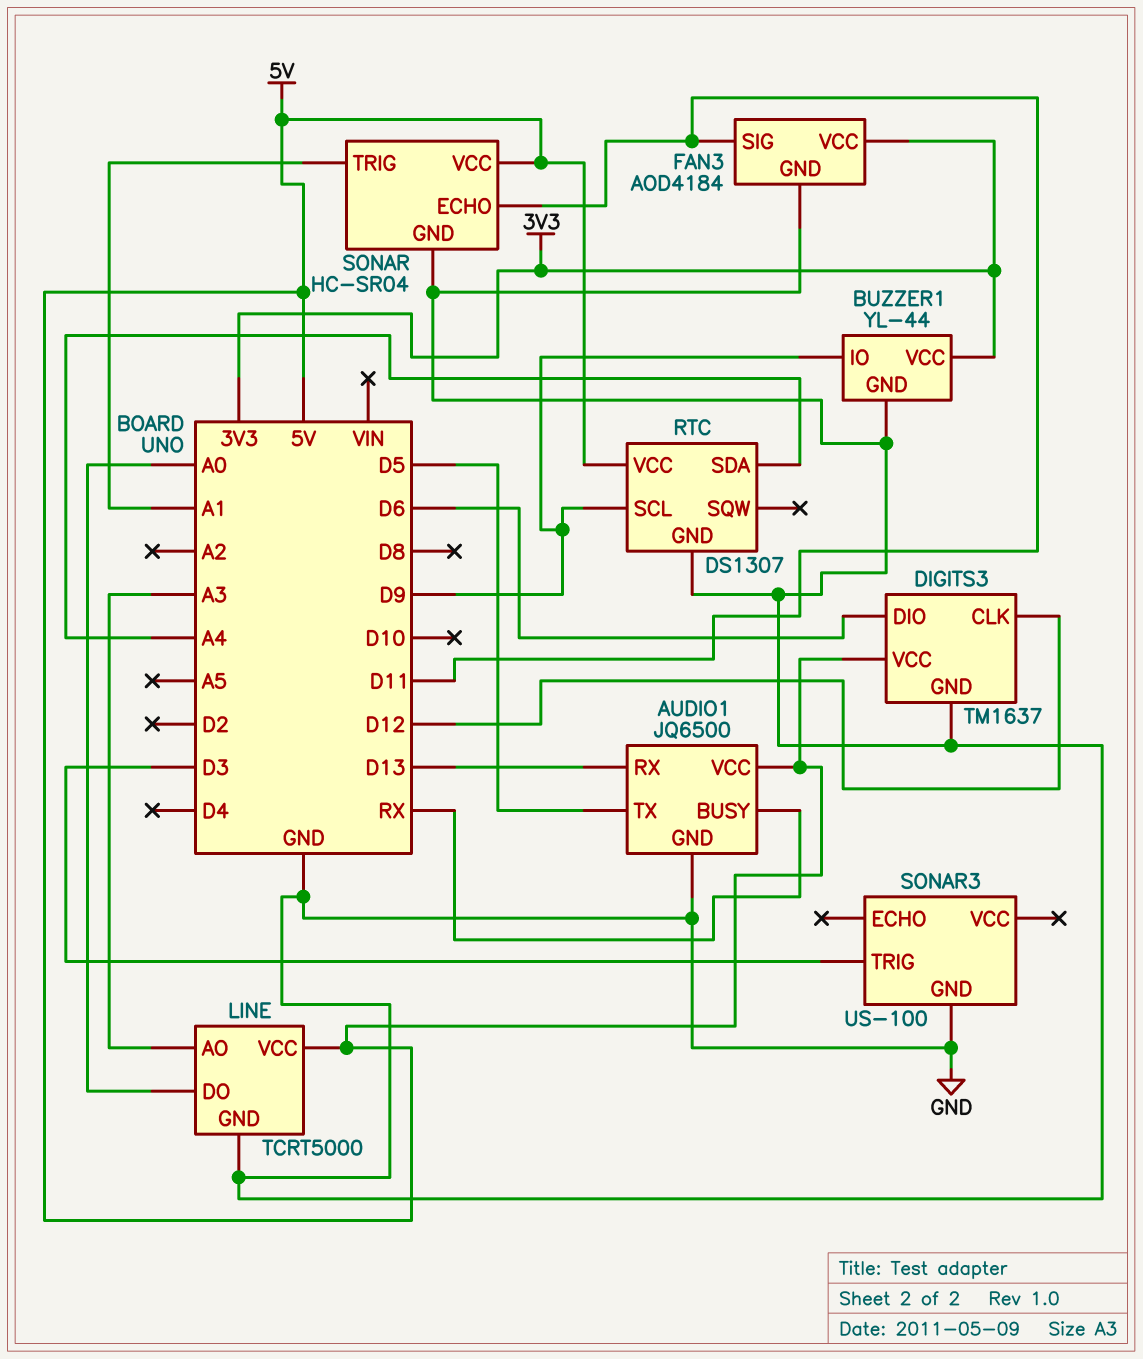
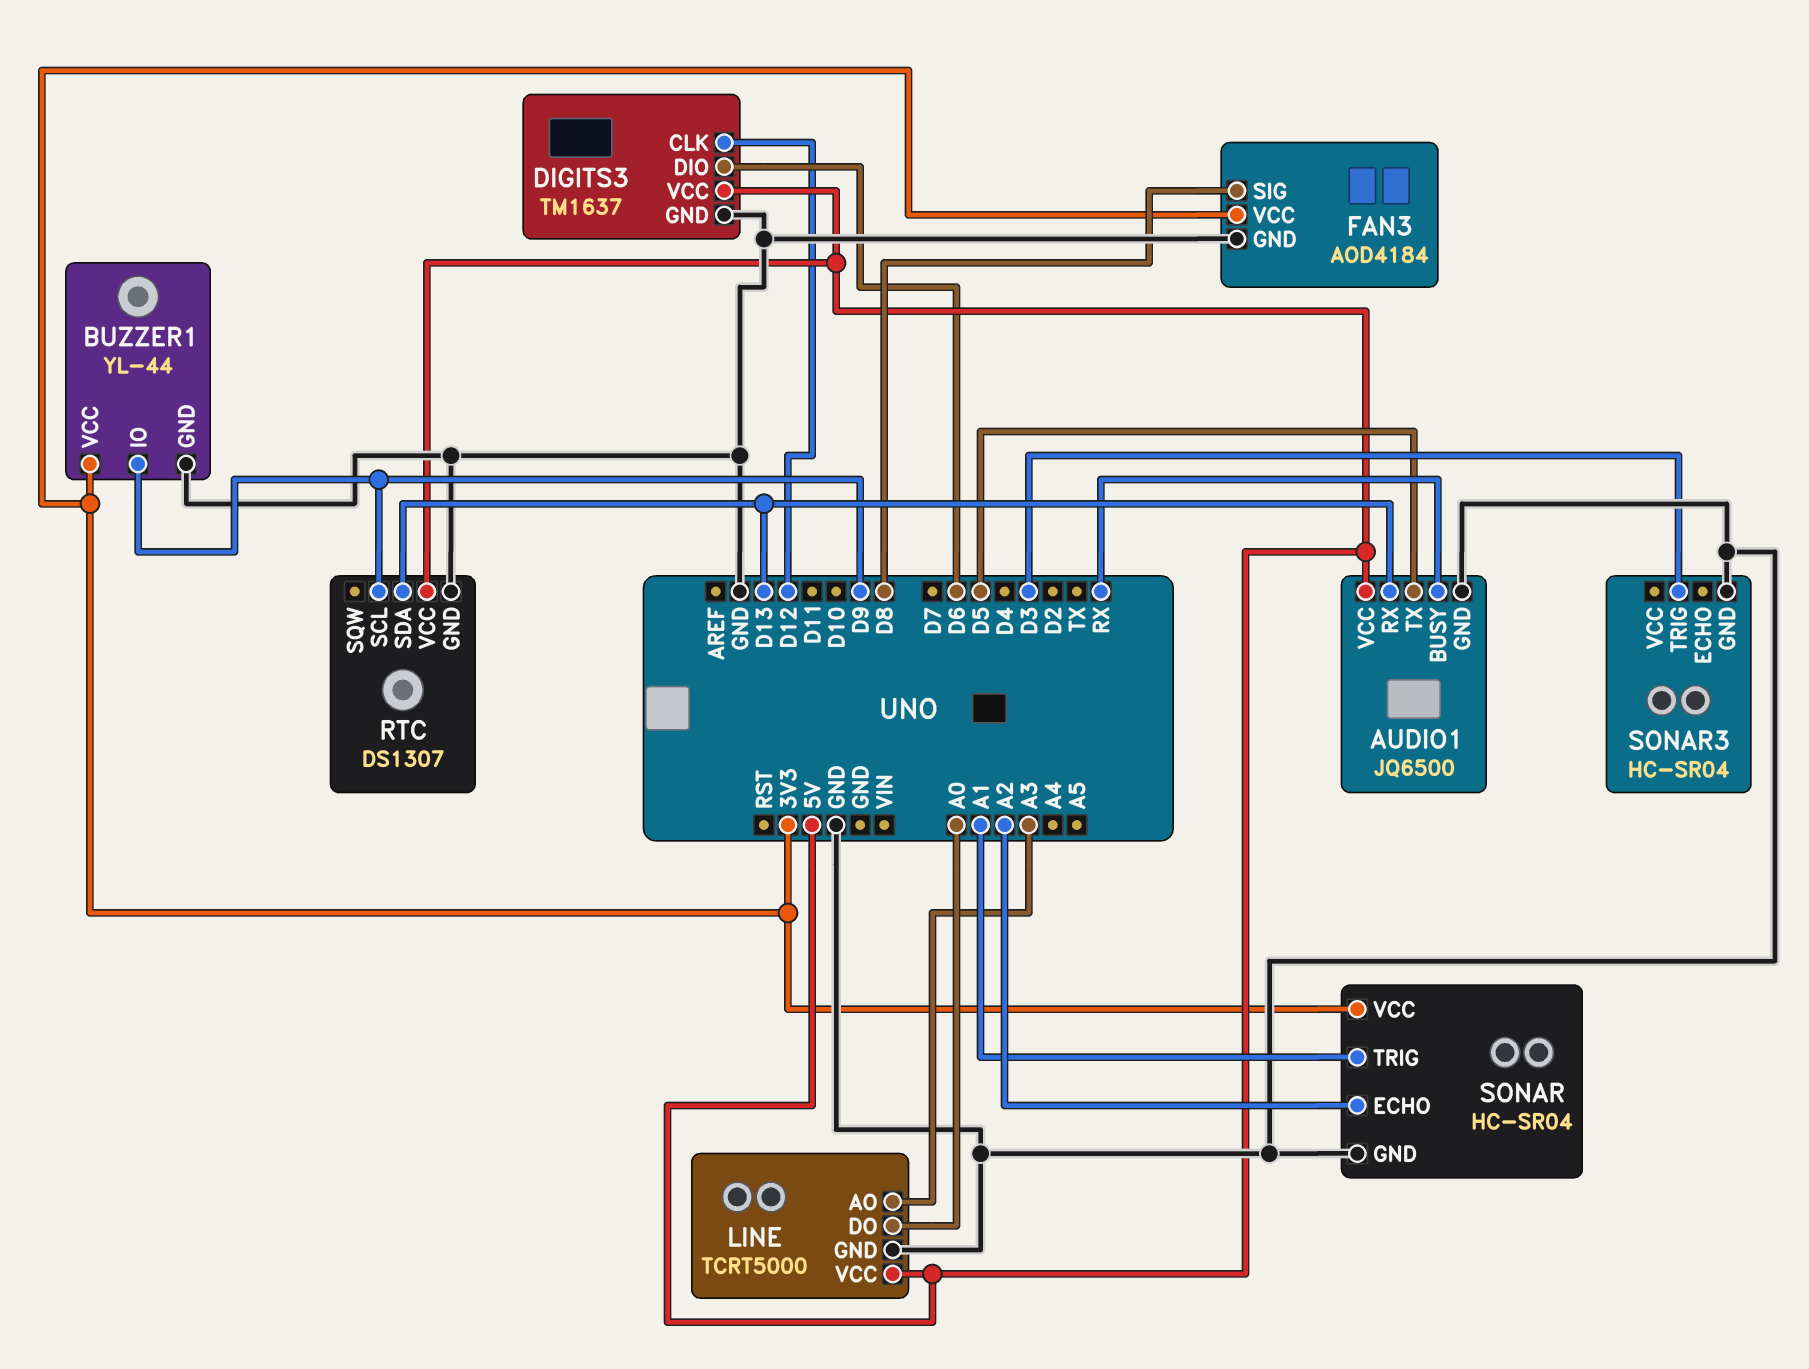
FAN3 pin SIG: D11 -> D8
RTC pin SDA: A4 -> D13
SONAR pin ECHO: D11 -> A2
SONAR pin VCC: 5V -> 3V3
SONAR3: US-100 -> HC-SR04

